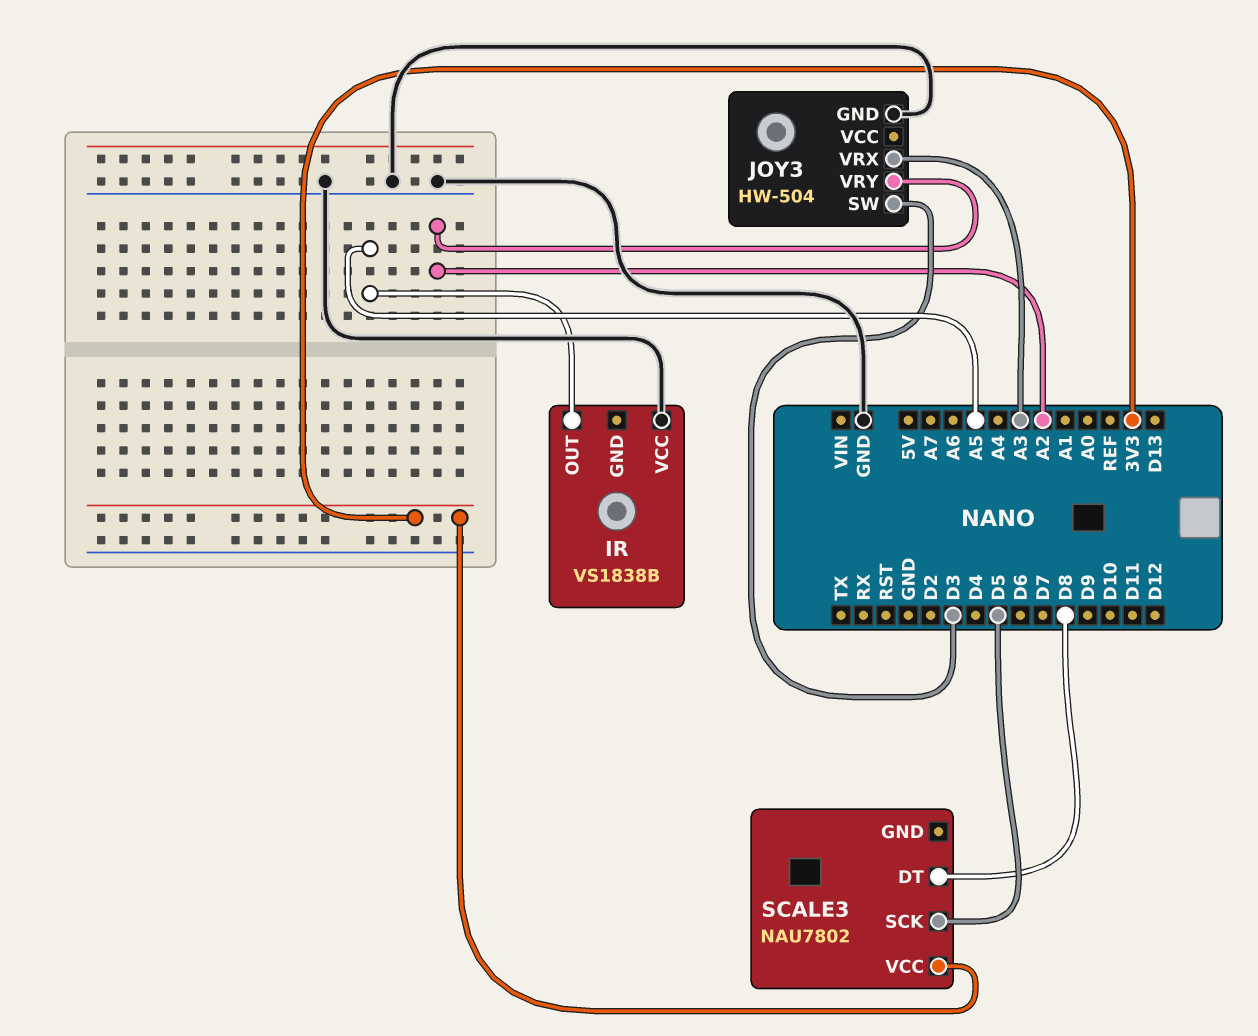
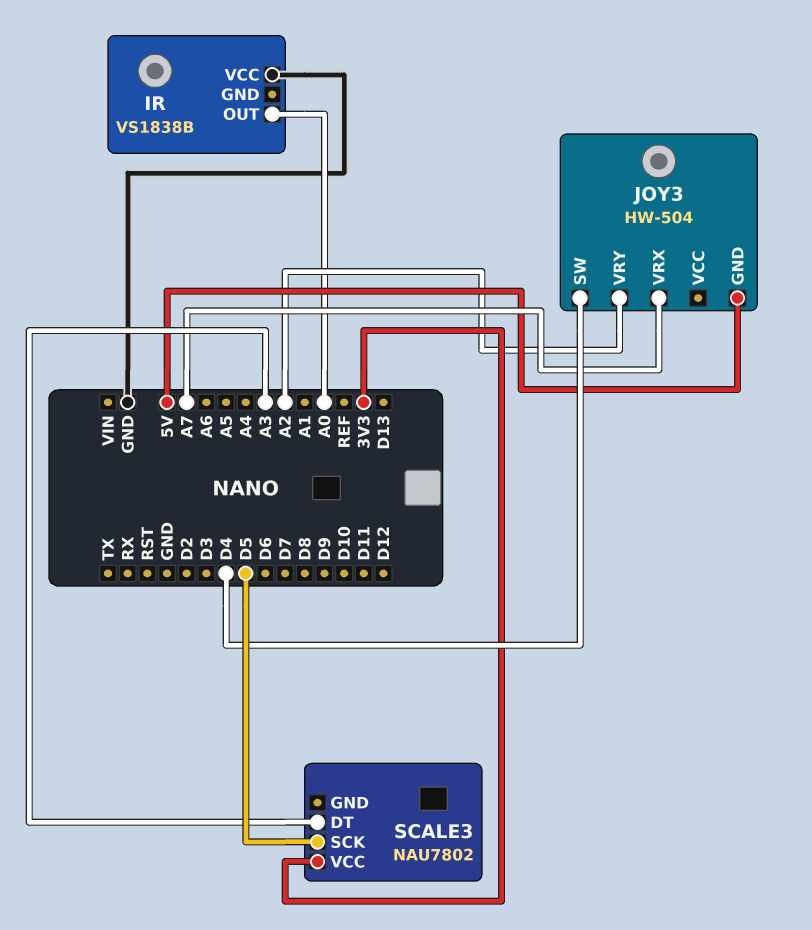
IR pin OUT: A5 -> A0
JOY3 pin GND: GND -> 5V
JOY3 pin SW: D3 -> D4
JOY3 pin VRX: A3 -> A7
SCALE3 pin DT: D8 -> A3

